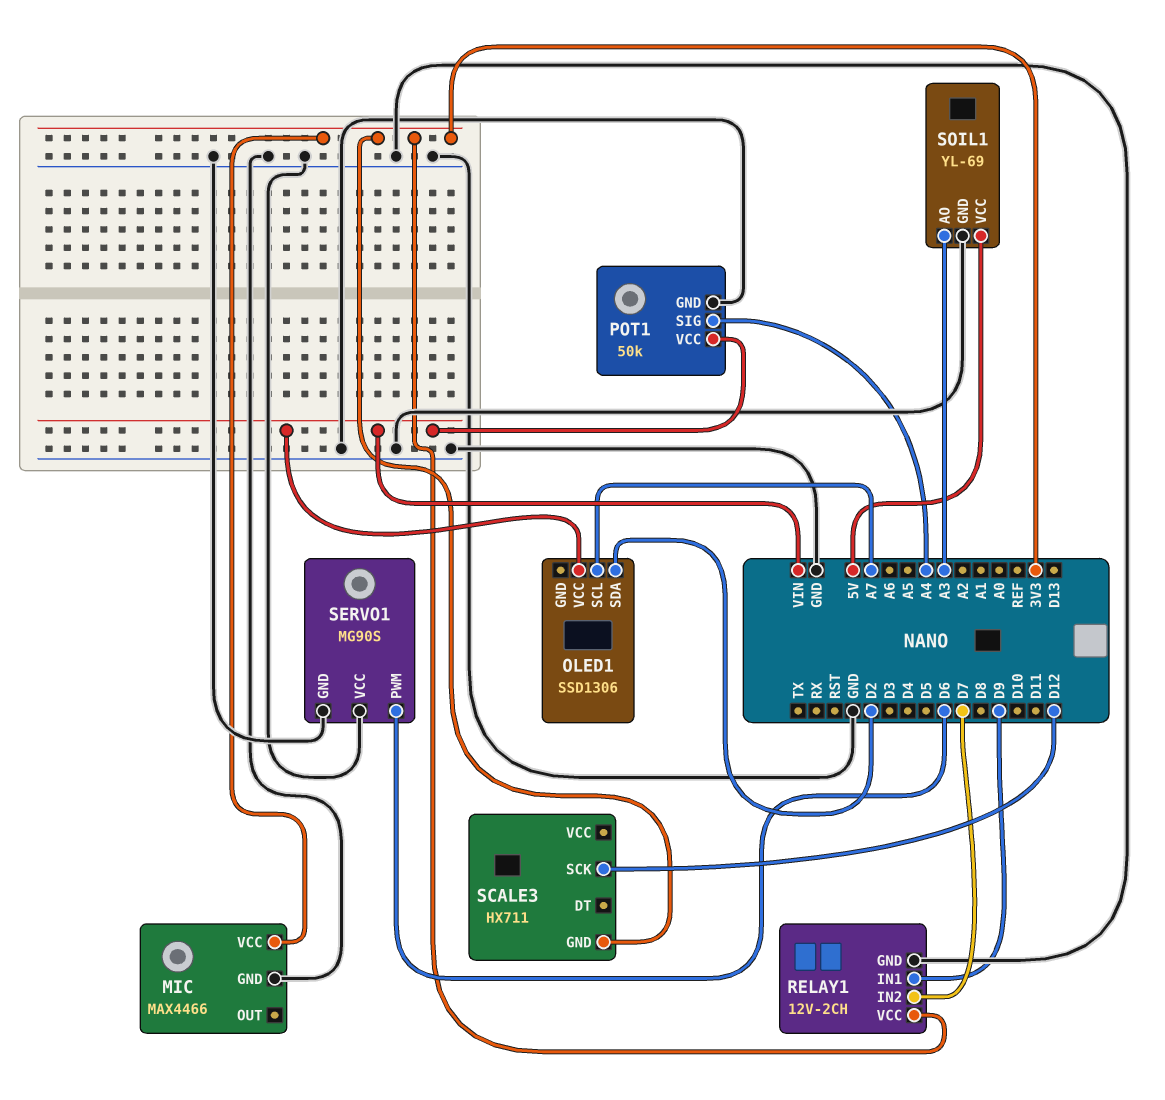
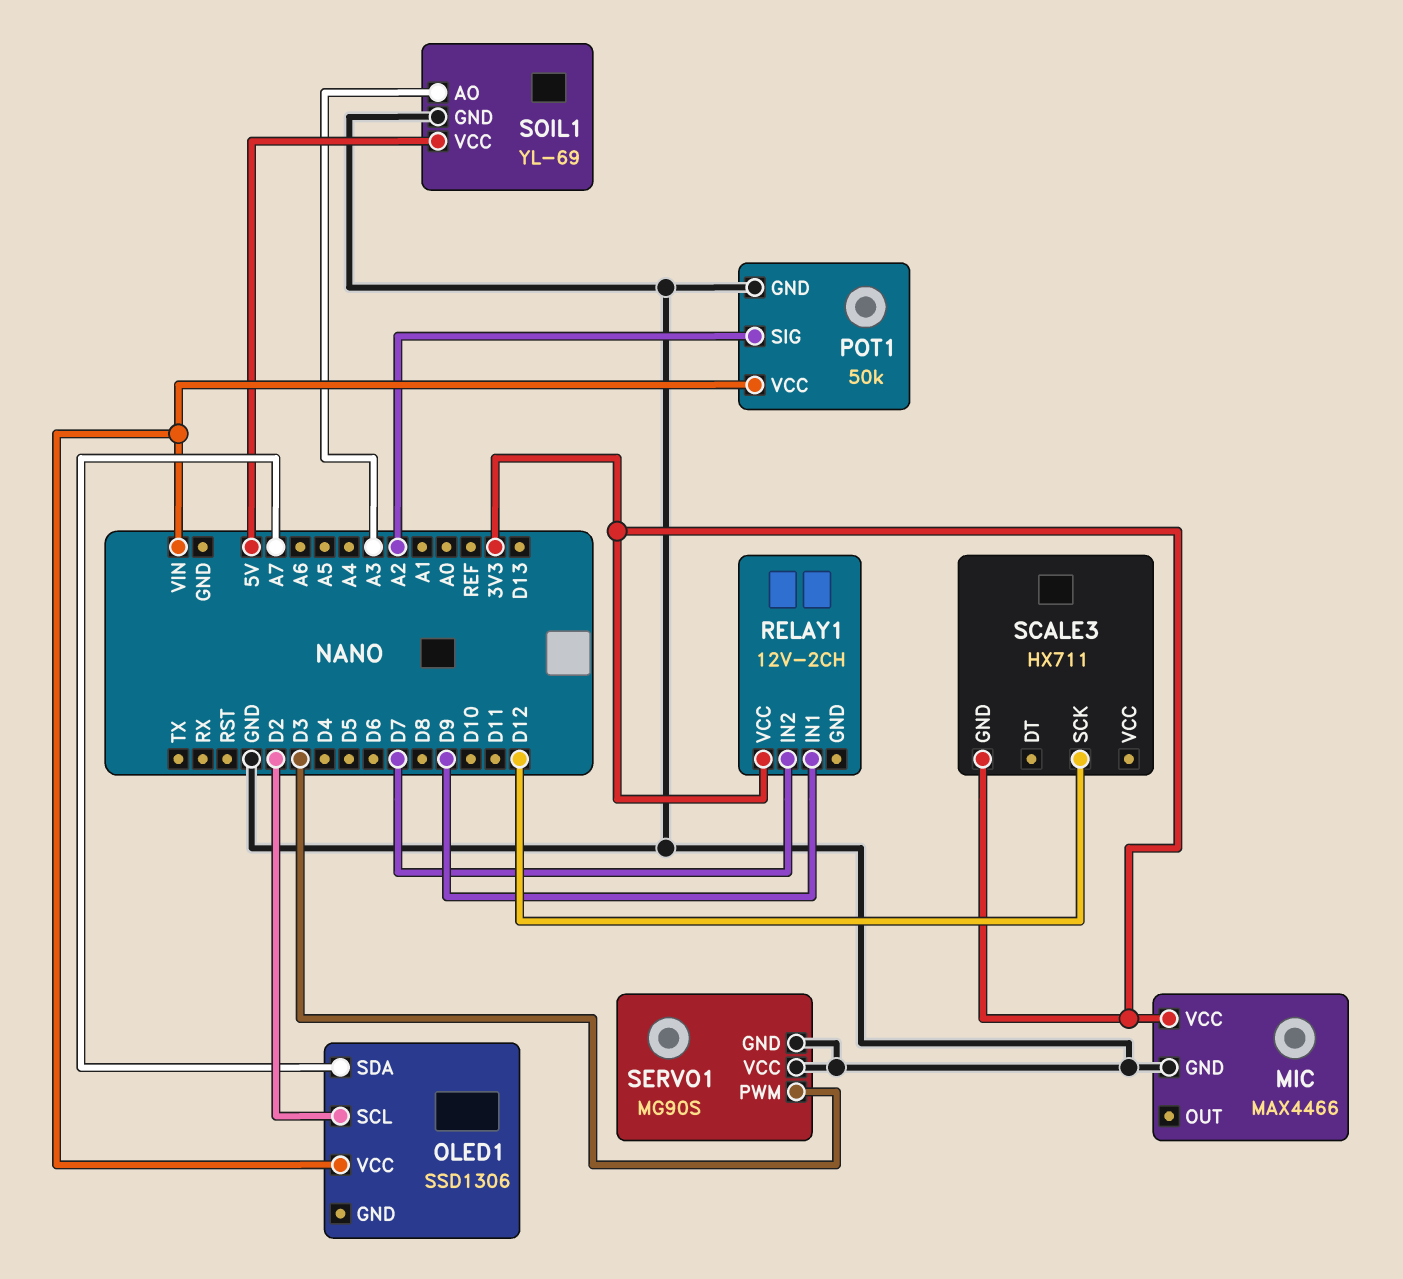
OLED1 pin SCL: A7 -> D2
OLED1 pin SDA: D2 -> A7
POT1 pin SIG: A4 -> A2
RELAY1 pin GND: GND -> none
SERVO1 pin PWM: D6 -> D3

